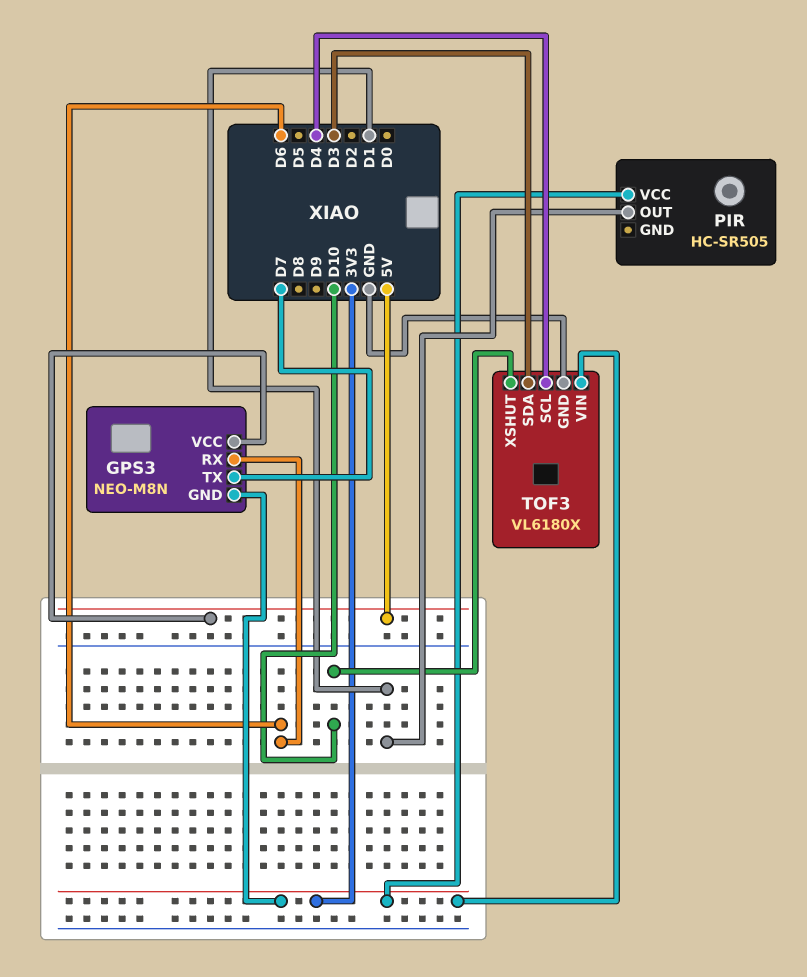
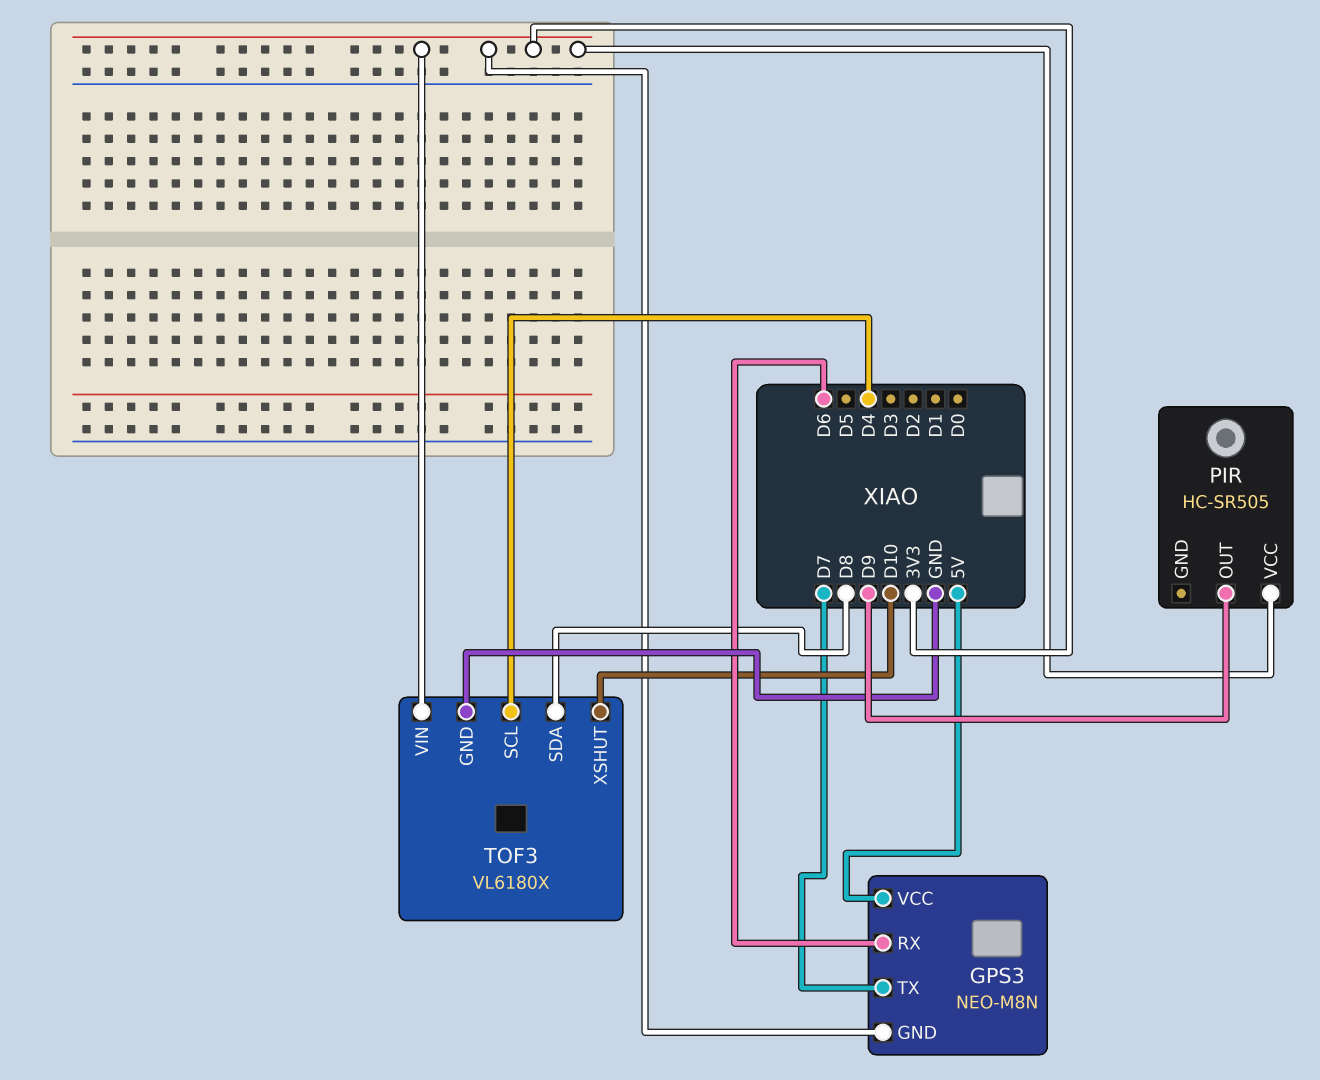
PIR pin OUT: D1 -> D9
TOF3 pin SDA: D3 -> D8

